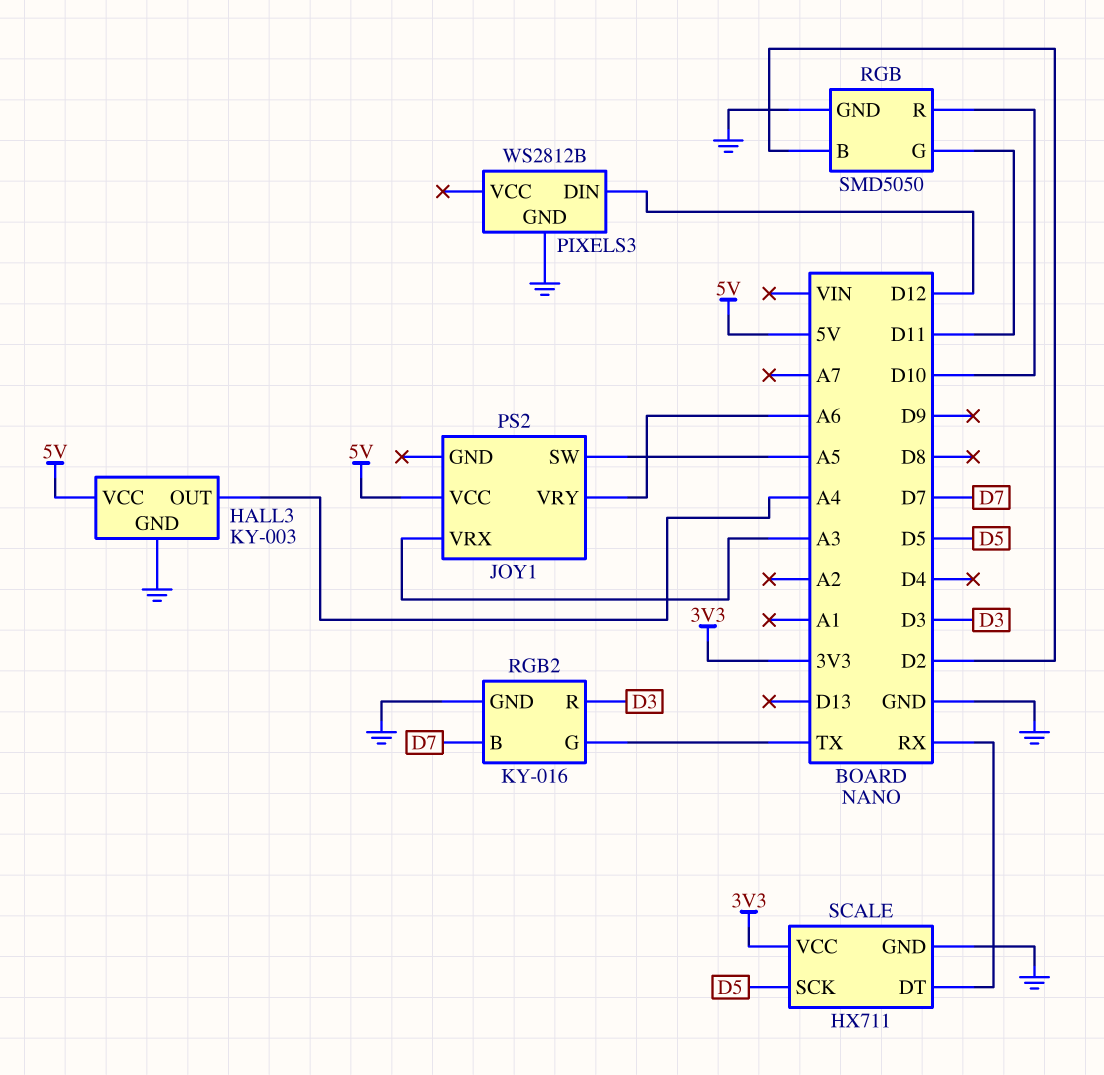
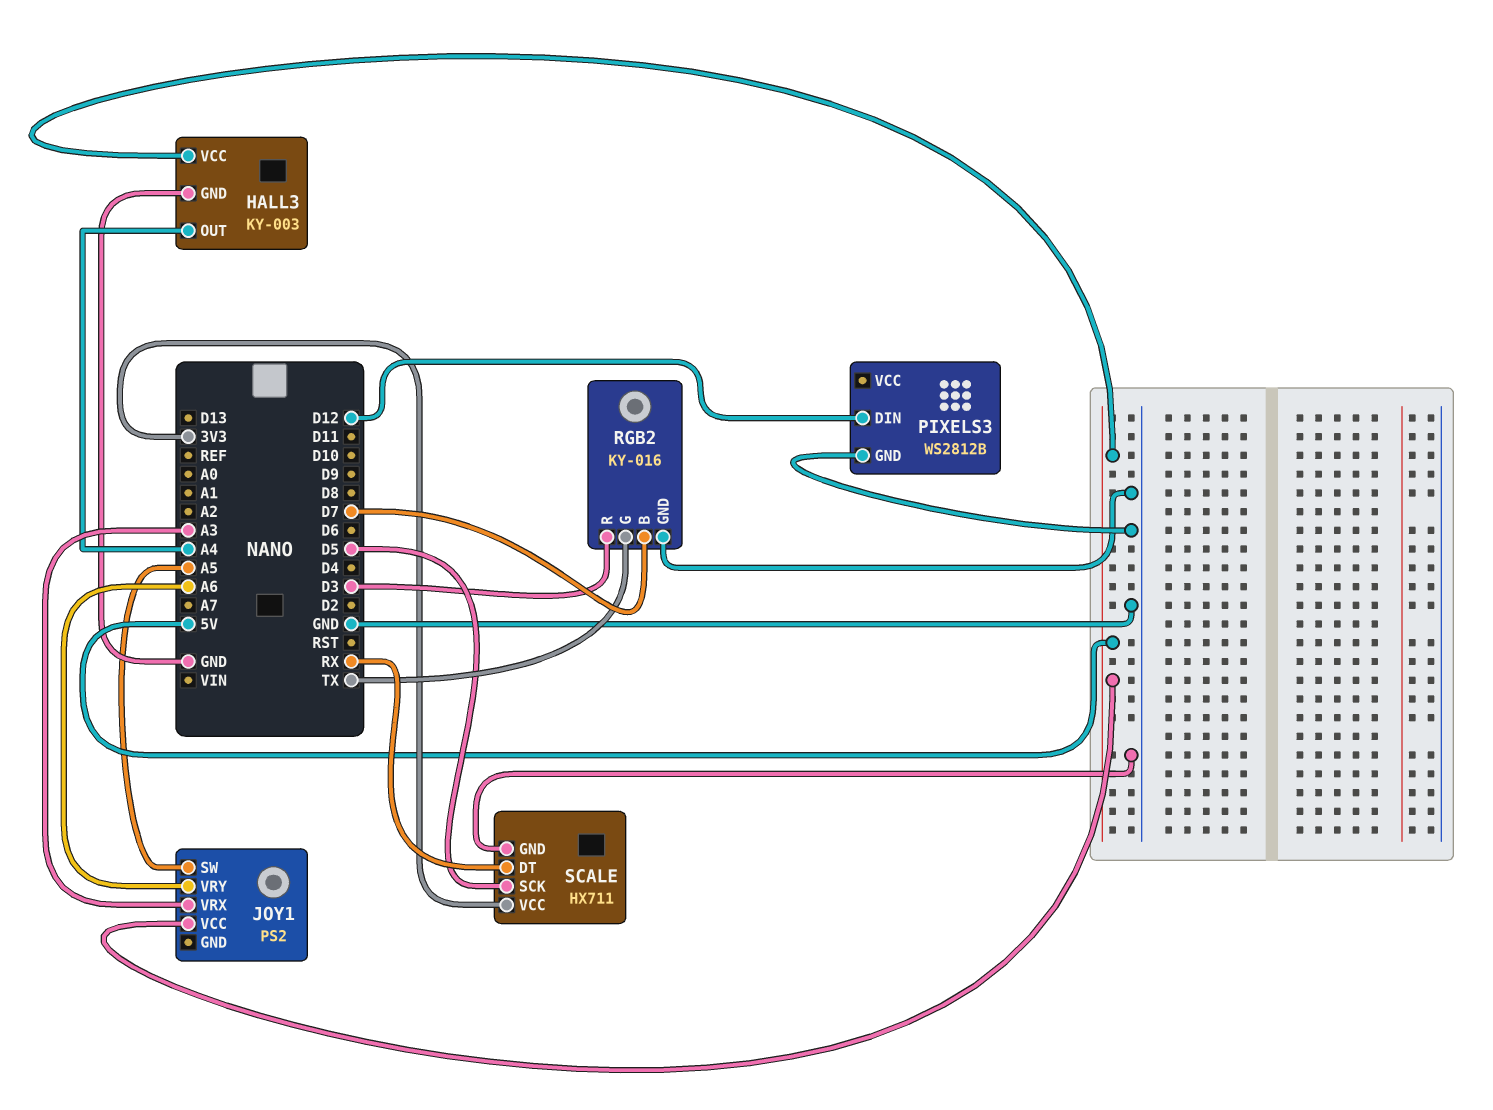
RGB: SMD5050 -> none
RGB pin B: D2 -> none
RGB pin G: D11 -> none
RGB pin GND: GND -> none
RGB pin R: D10 -> none

